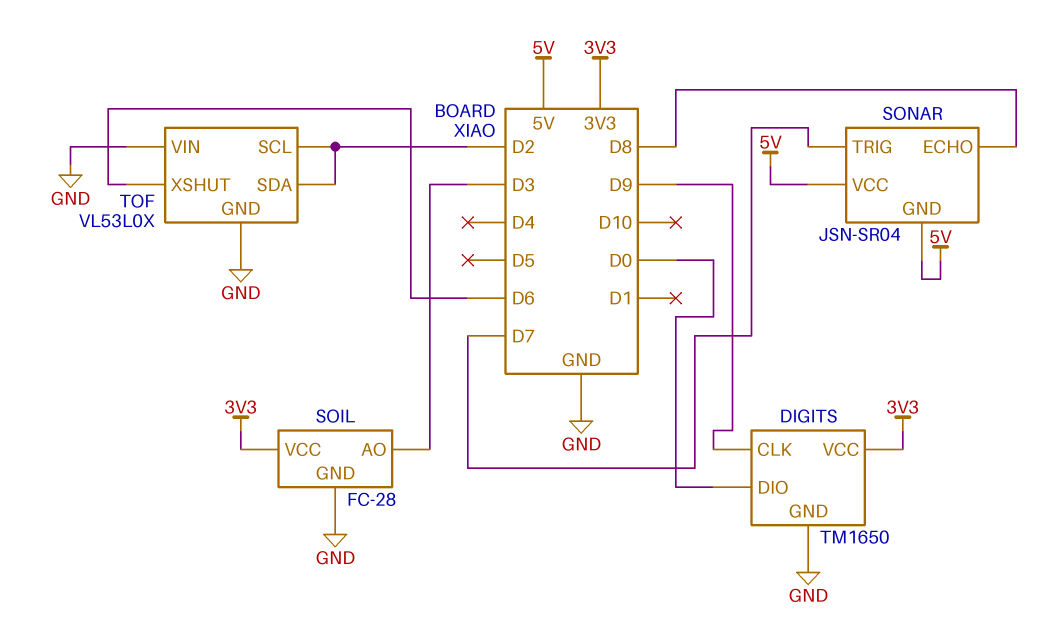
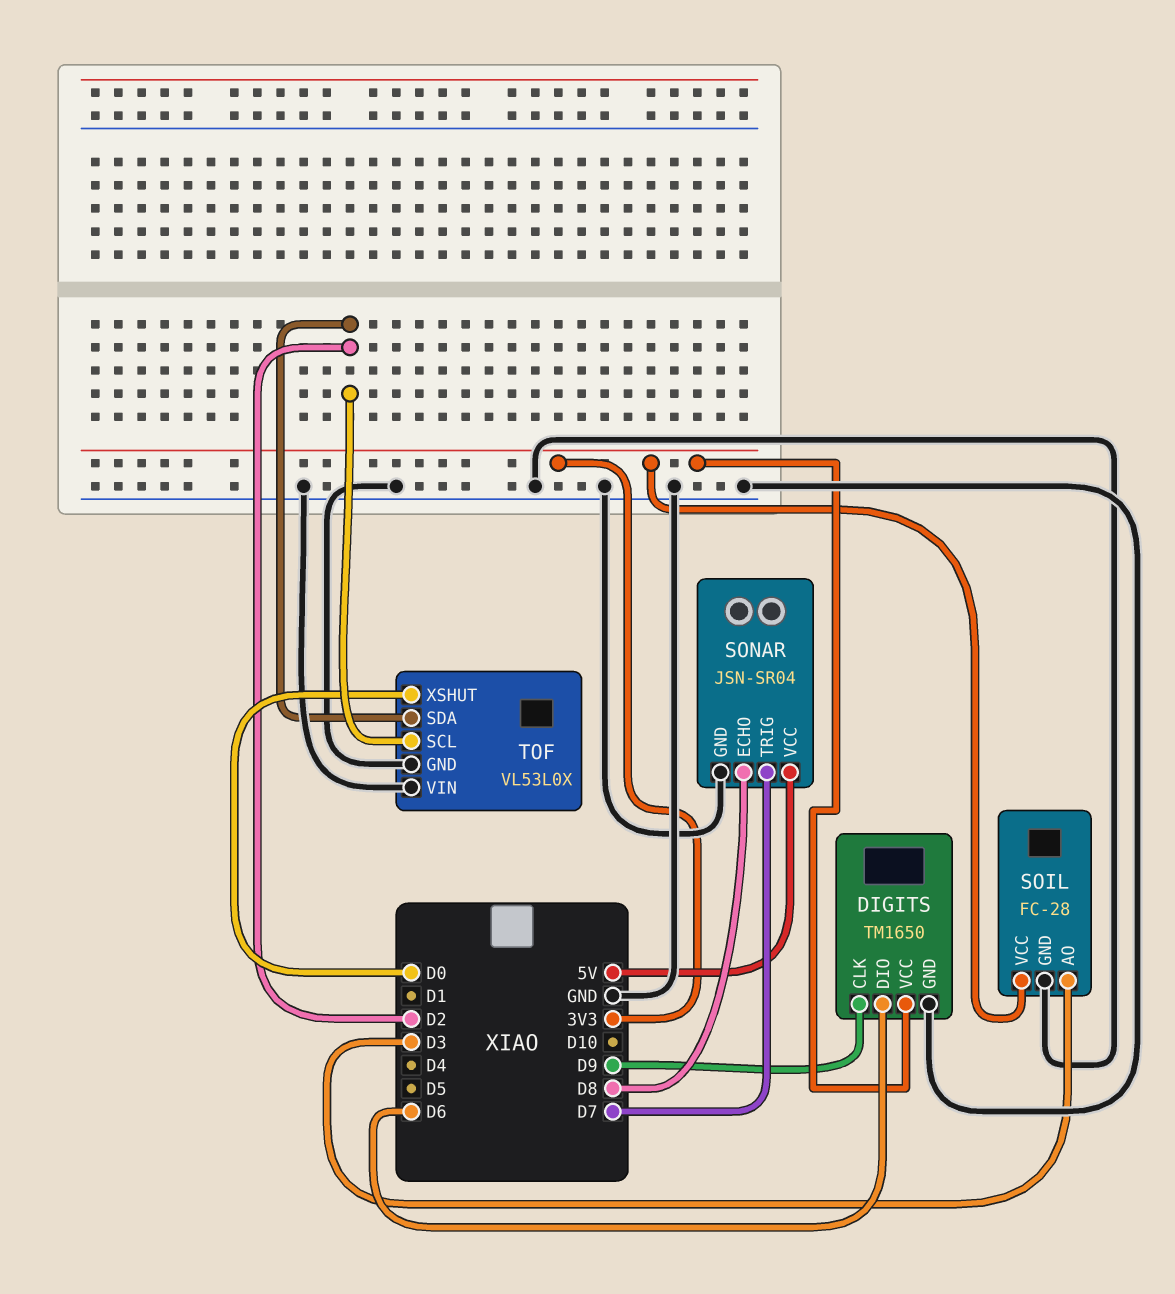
DIGITS pin DIO: D0 -> D6
SONAR pin GND: 5V -> GND
TOF pin XSHUT: D6 -> D0

